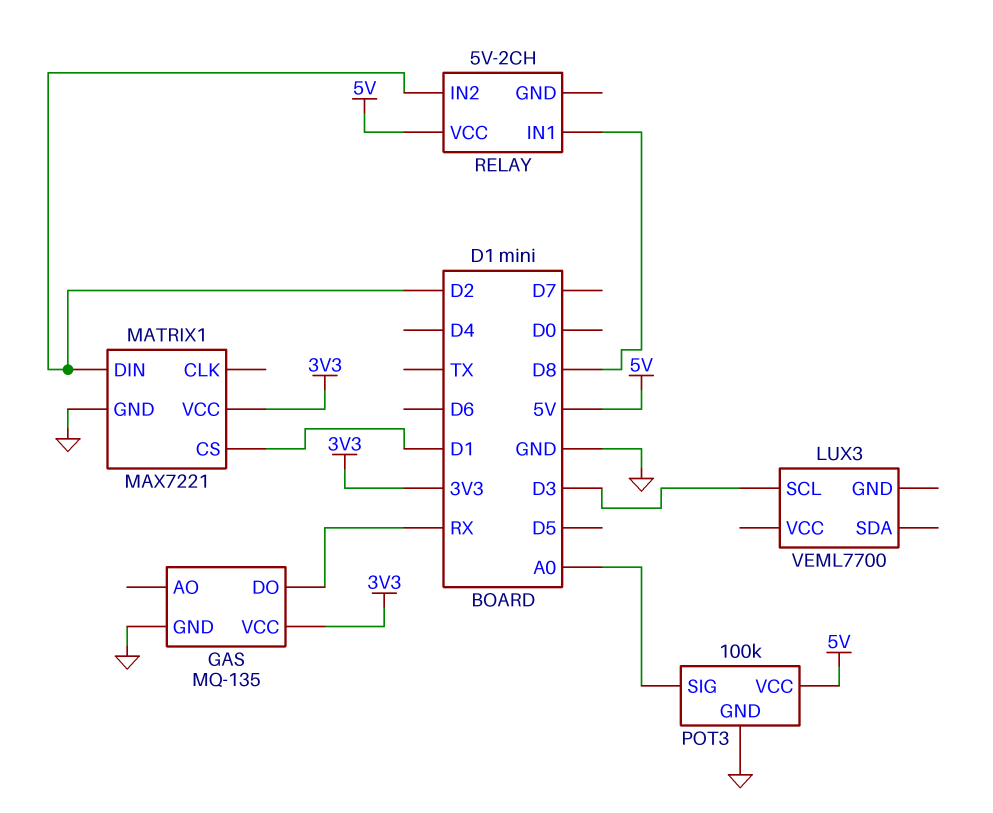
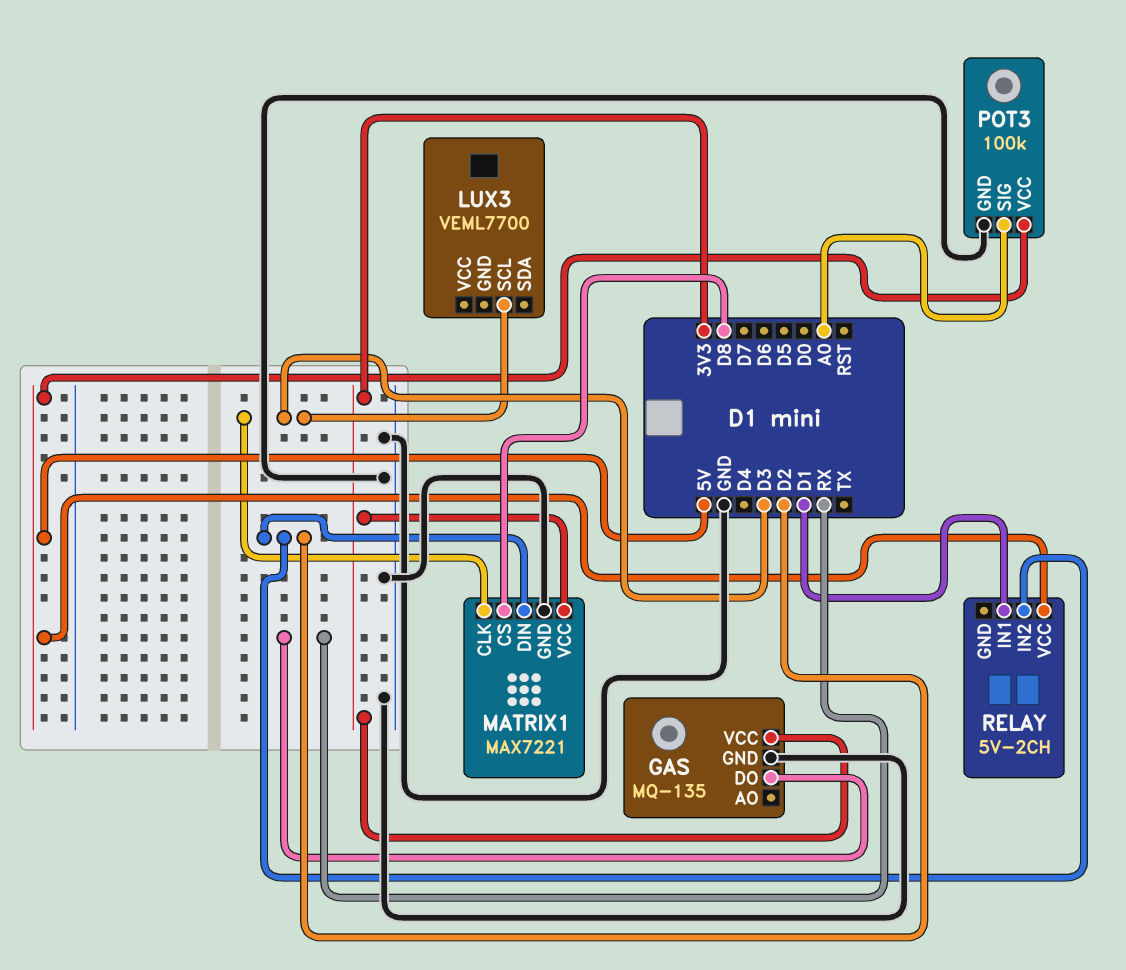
MATRIX1 pin CLK: none -> D3
MATRIX1 pin CS: D1 -> D8
RELAY pin IN1: D8 -> D1

